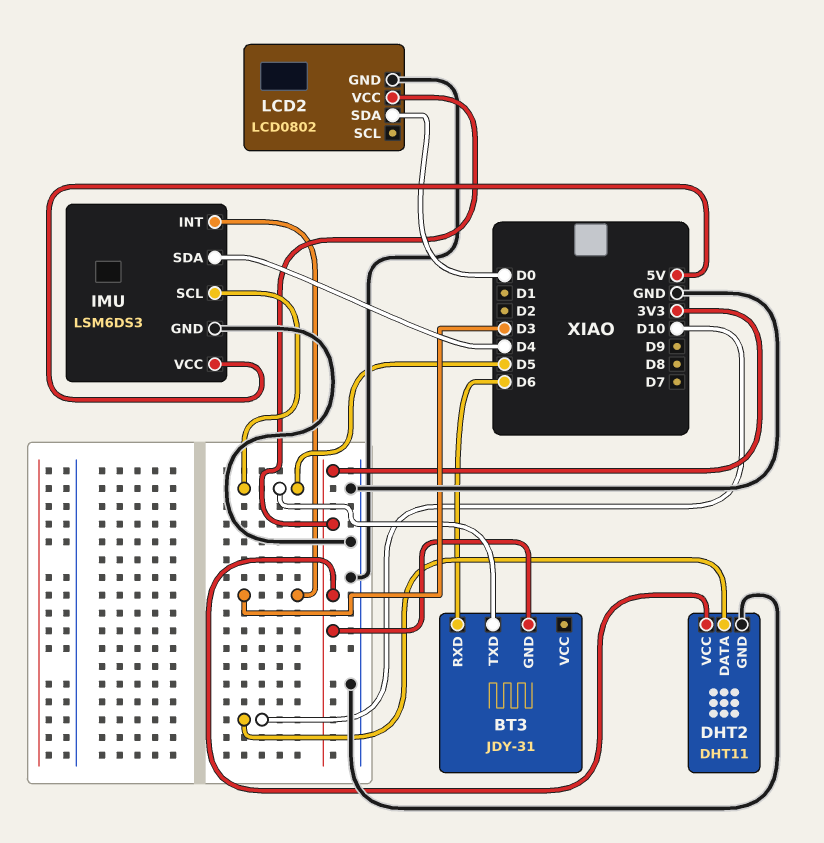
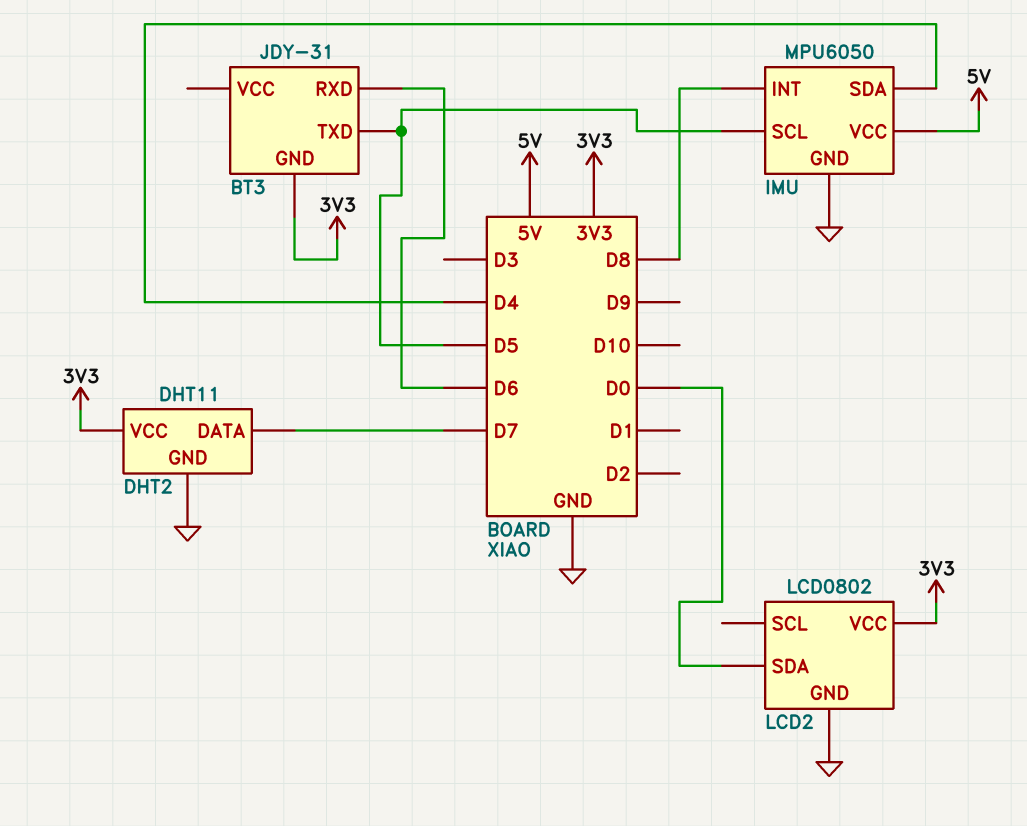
DHT2 pin DATA: D10 -> D7
IMU: LSM6DS3 -> MPU6050
IMU pin INT: D3 -> D8

